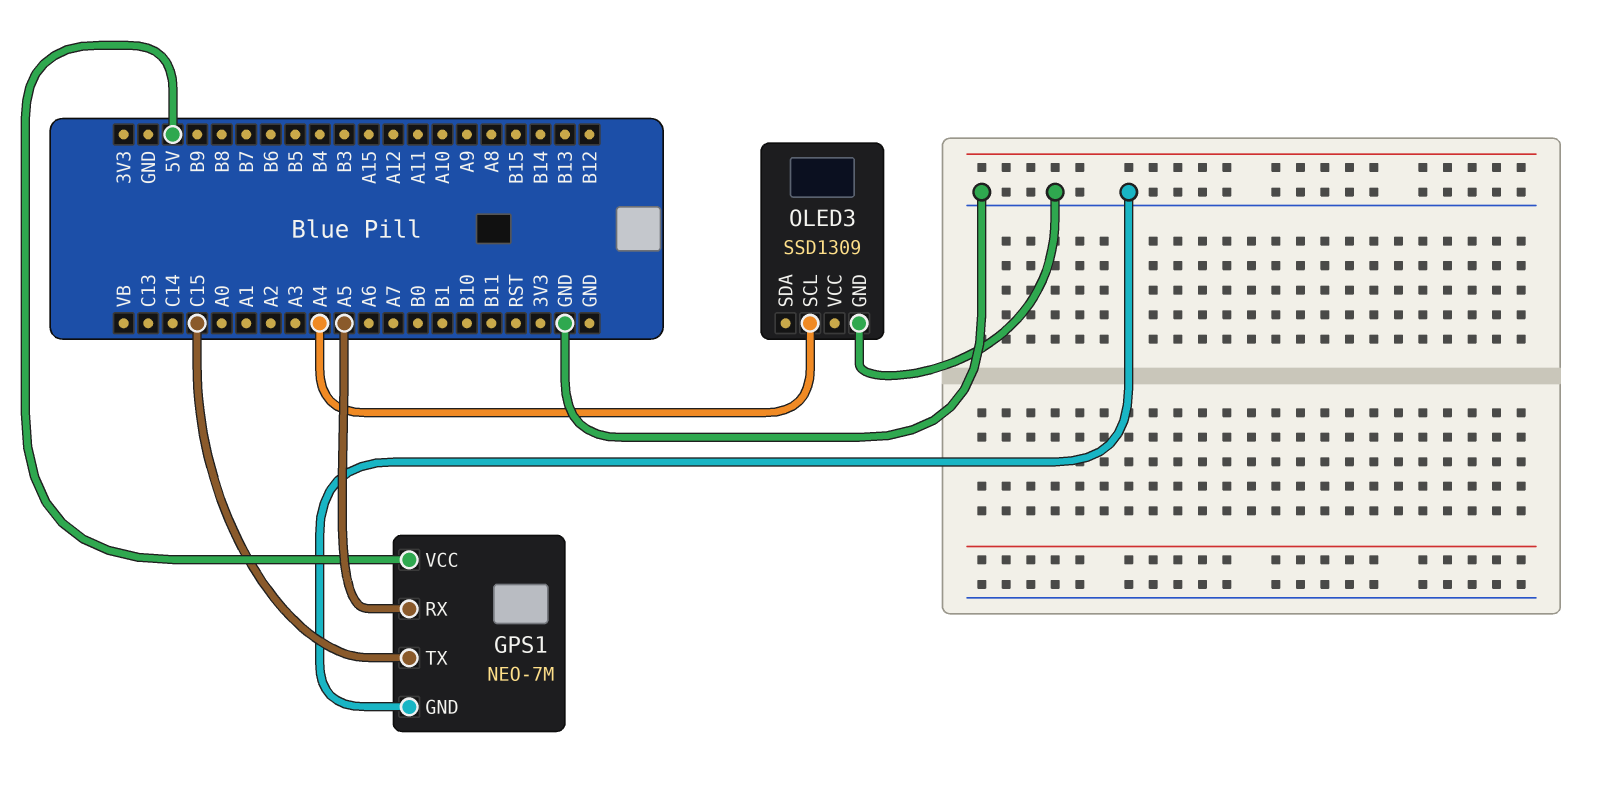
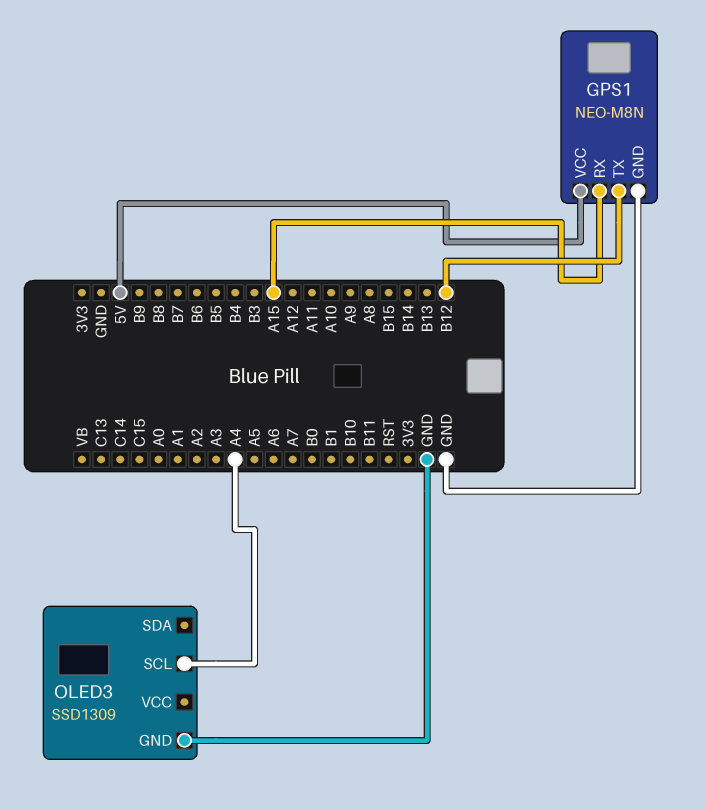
GPS1: NEO-7M -> NEO-M8N
GPS1 pin RX: A5 -> A15
GPS1 pin TX: C15 -> B12

